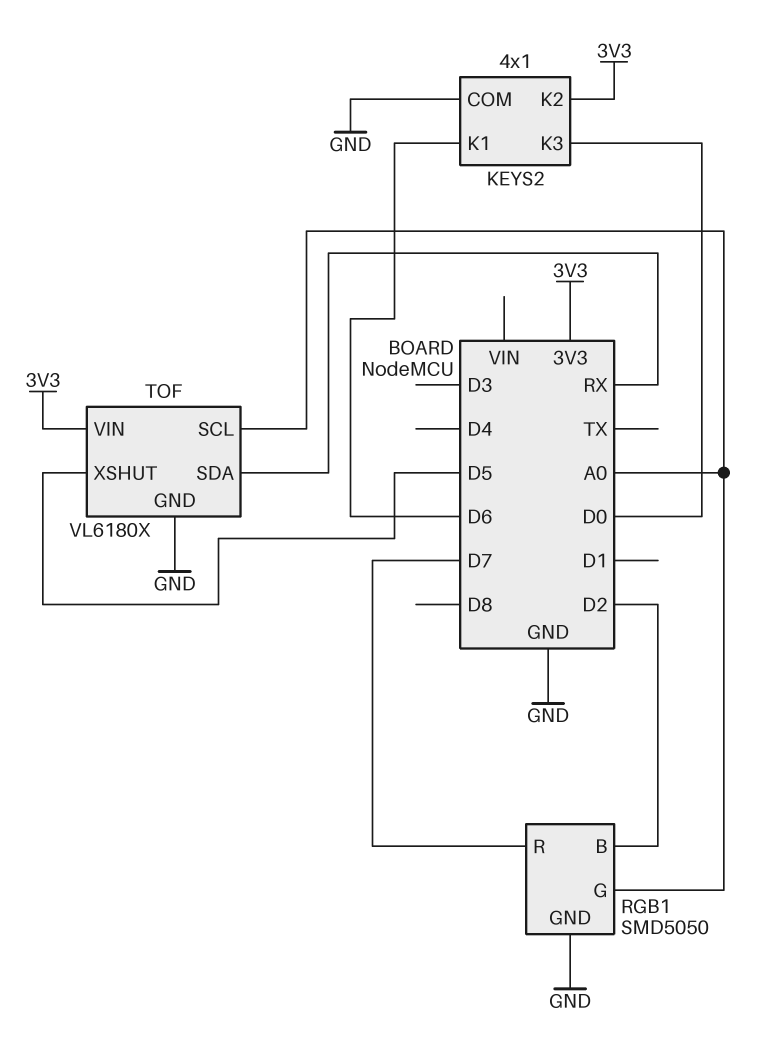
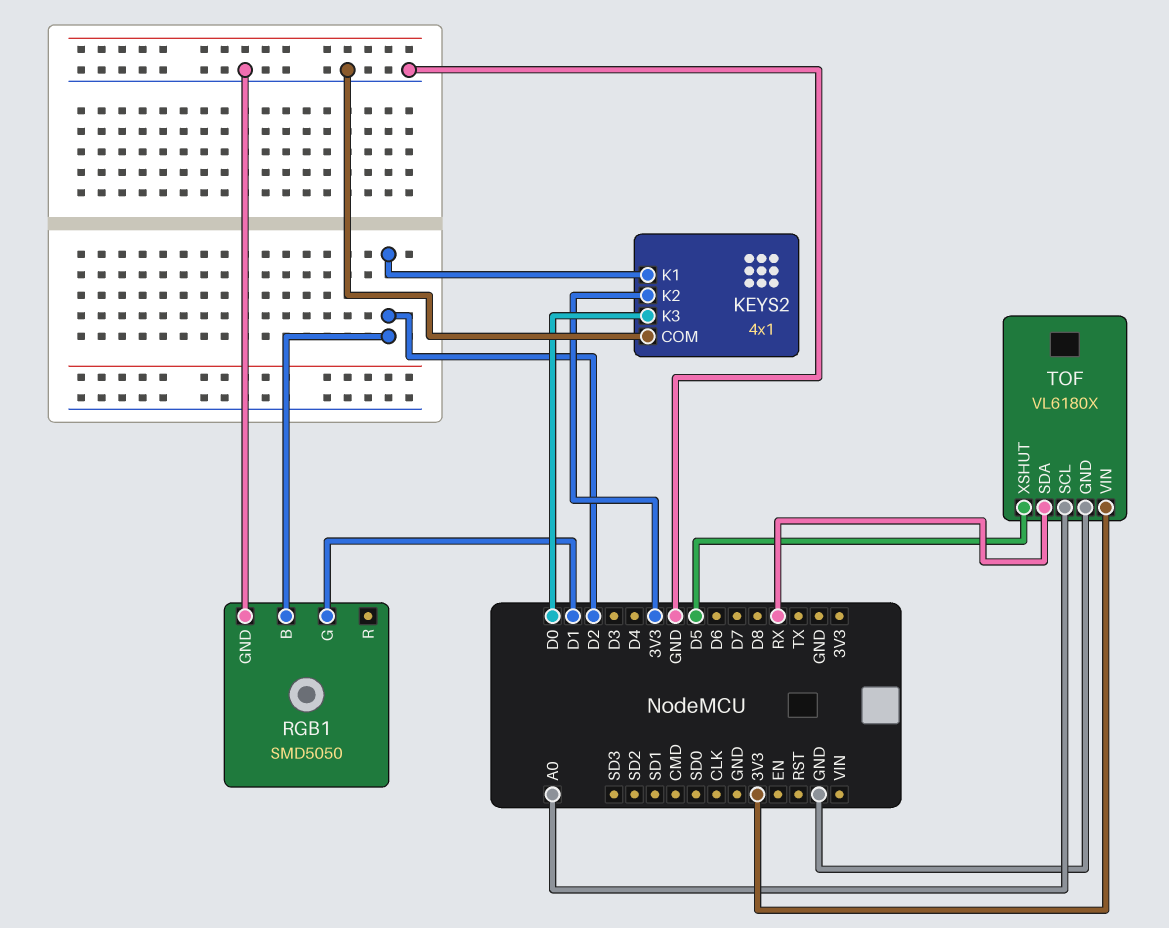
KEYS2 pin K1: D6 -> D2
RGB1 pin G: A0 -> D1
RGB1 pin R: D7 -> none

